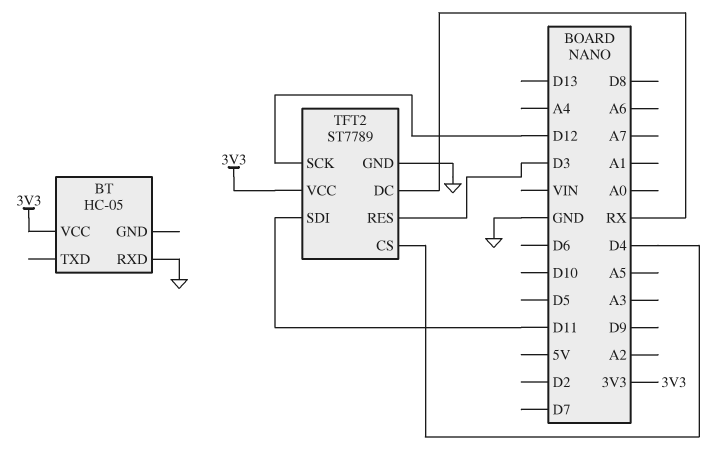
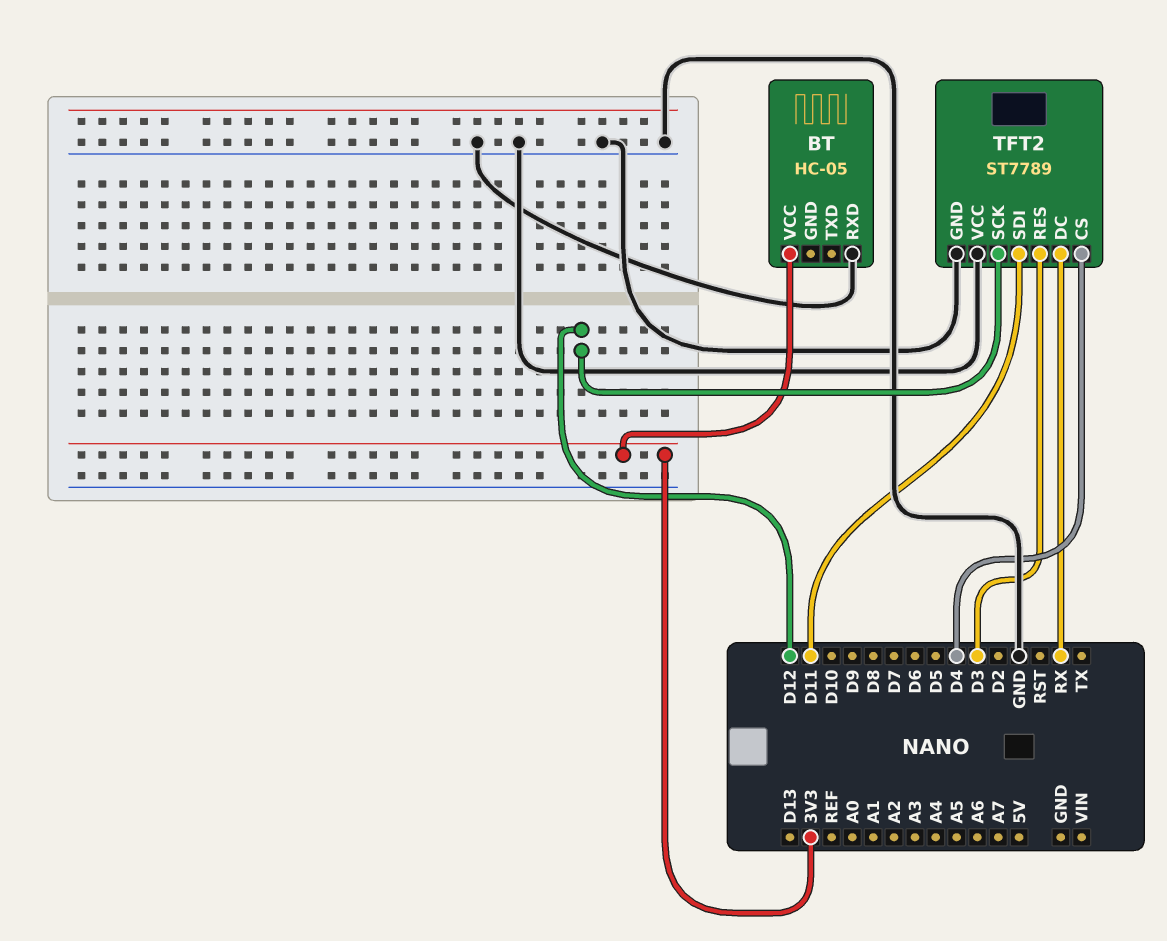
TFT2 pin VCC: 3V3 -> GND

